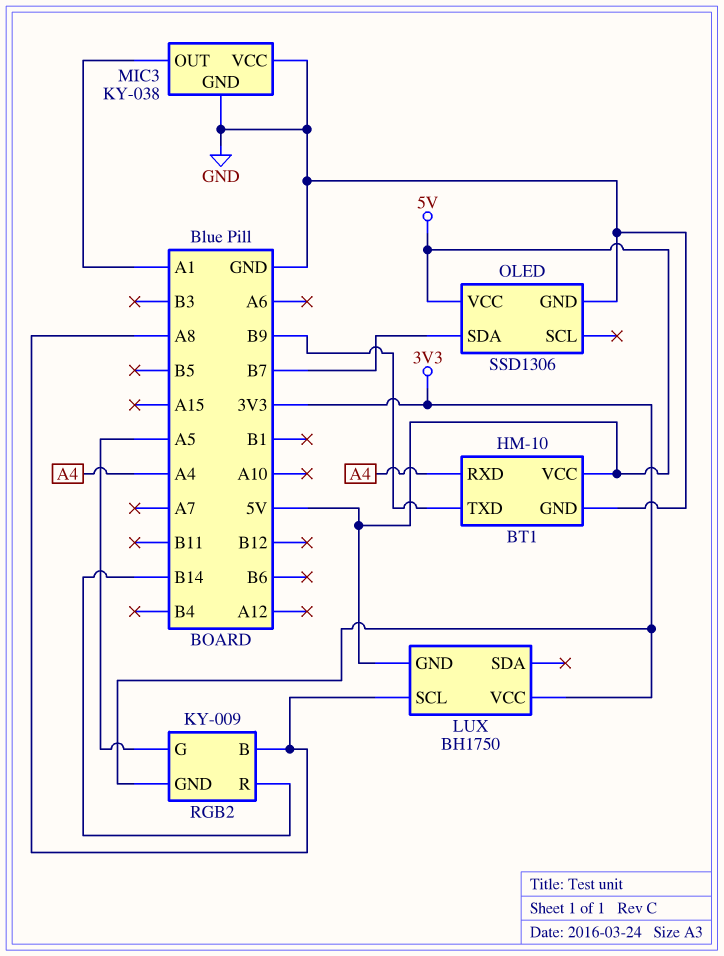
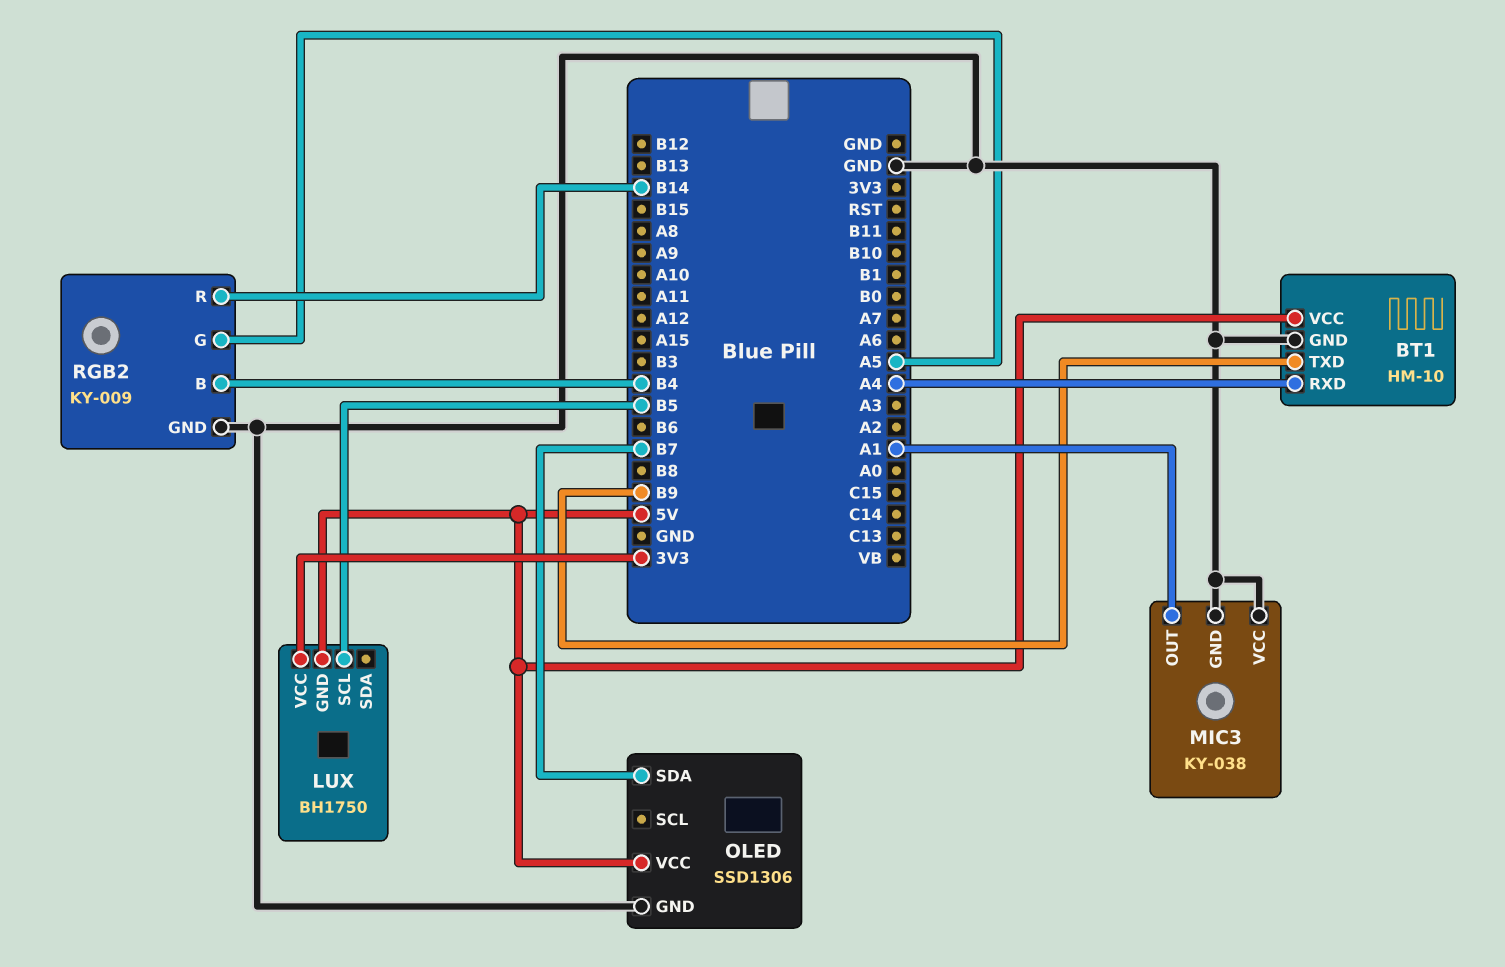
LUX pin SCL: A8 -> B5
RGB2 pin B: A8 -> B4
RGB2 pin GND: 3V3 -> GND

